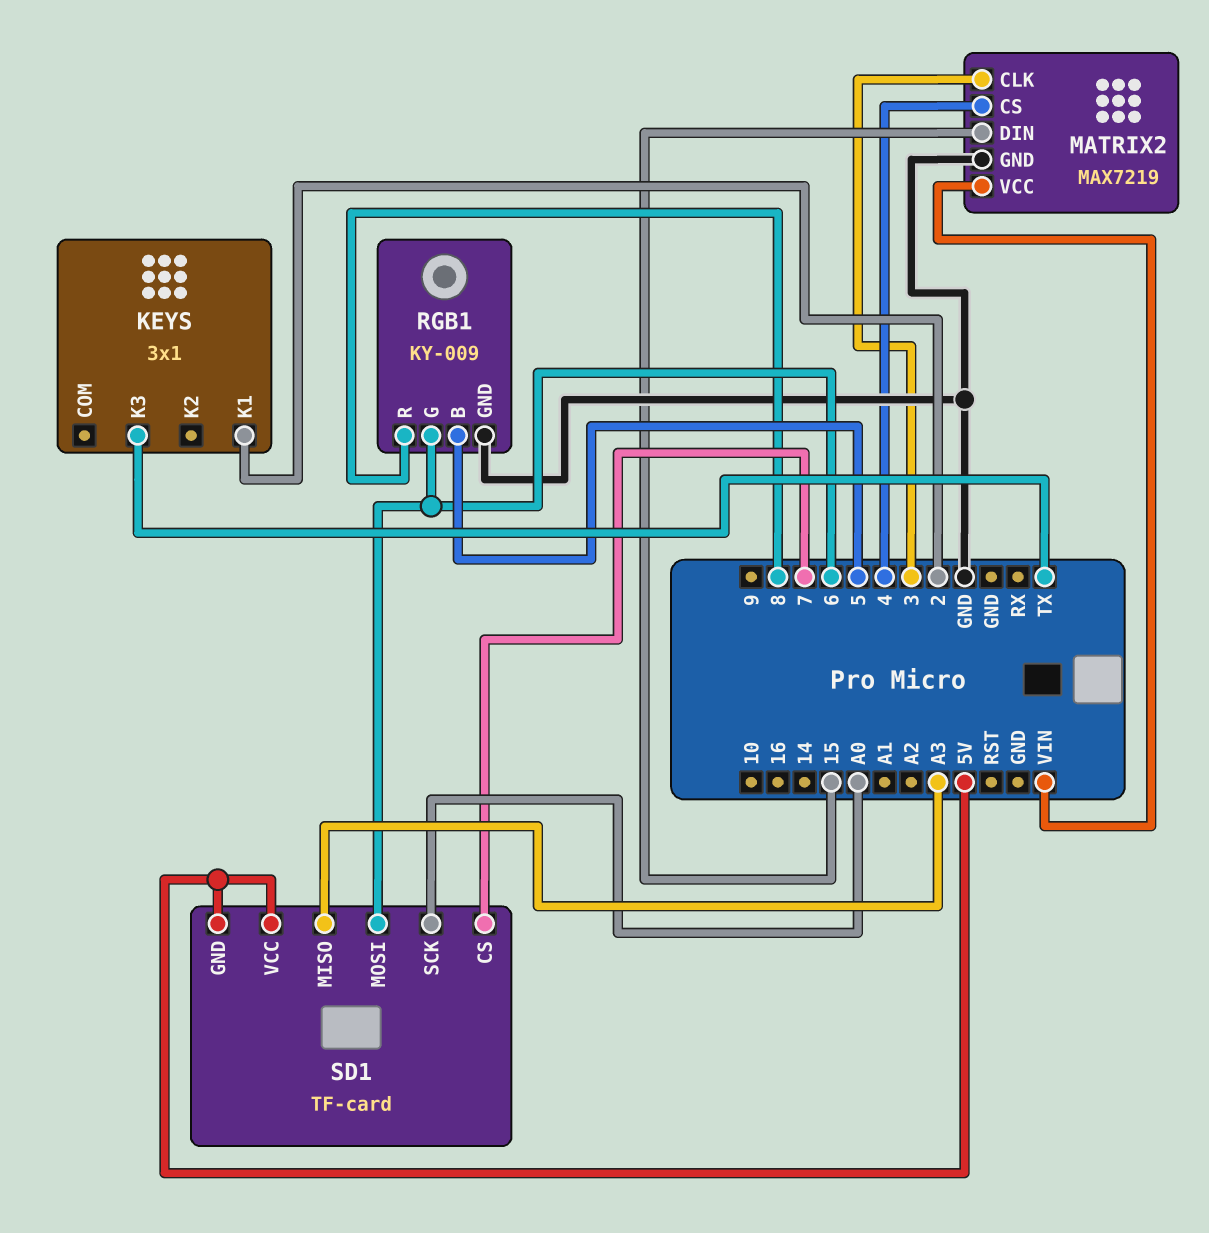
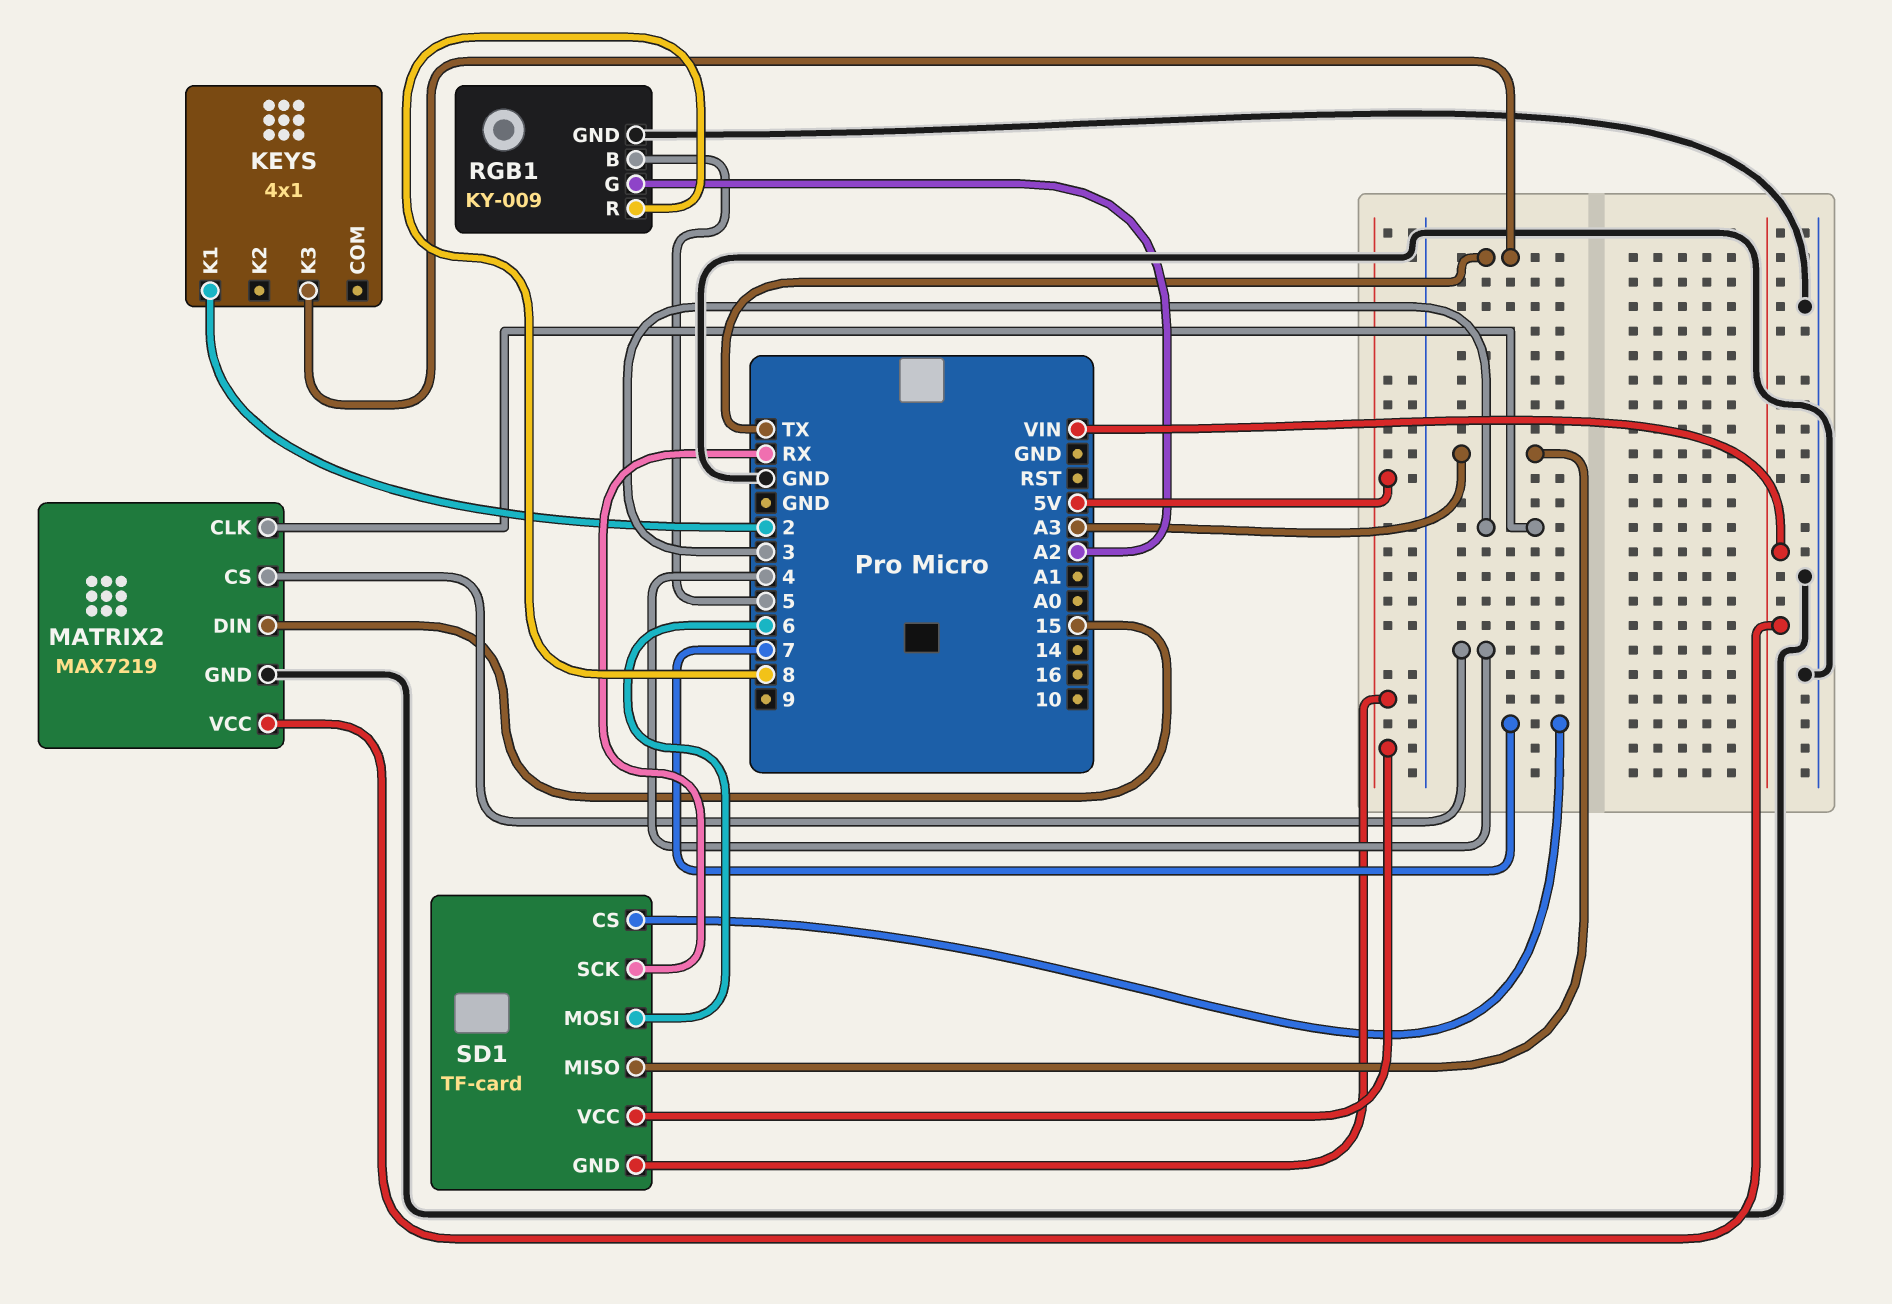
KEYS: 3x1 -> 4x1
RGB1 pin G: 6 -> A2
SD1 pin SCK: A0 -> RX

